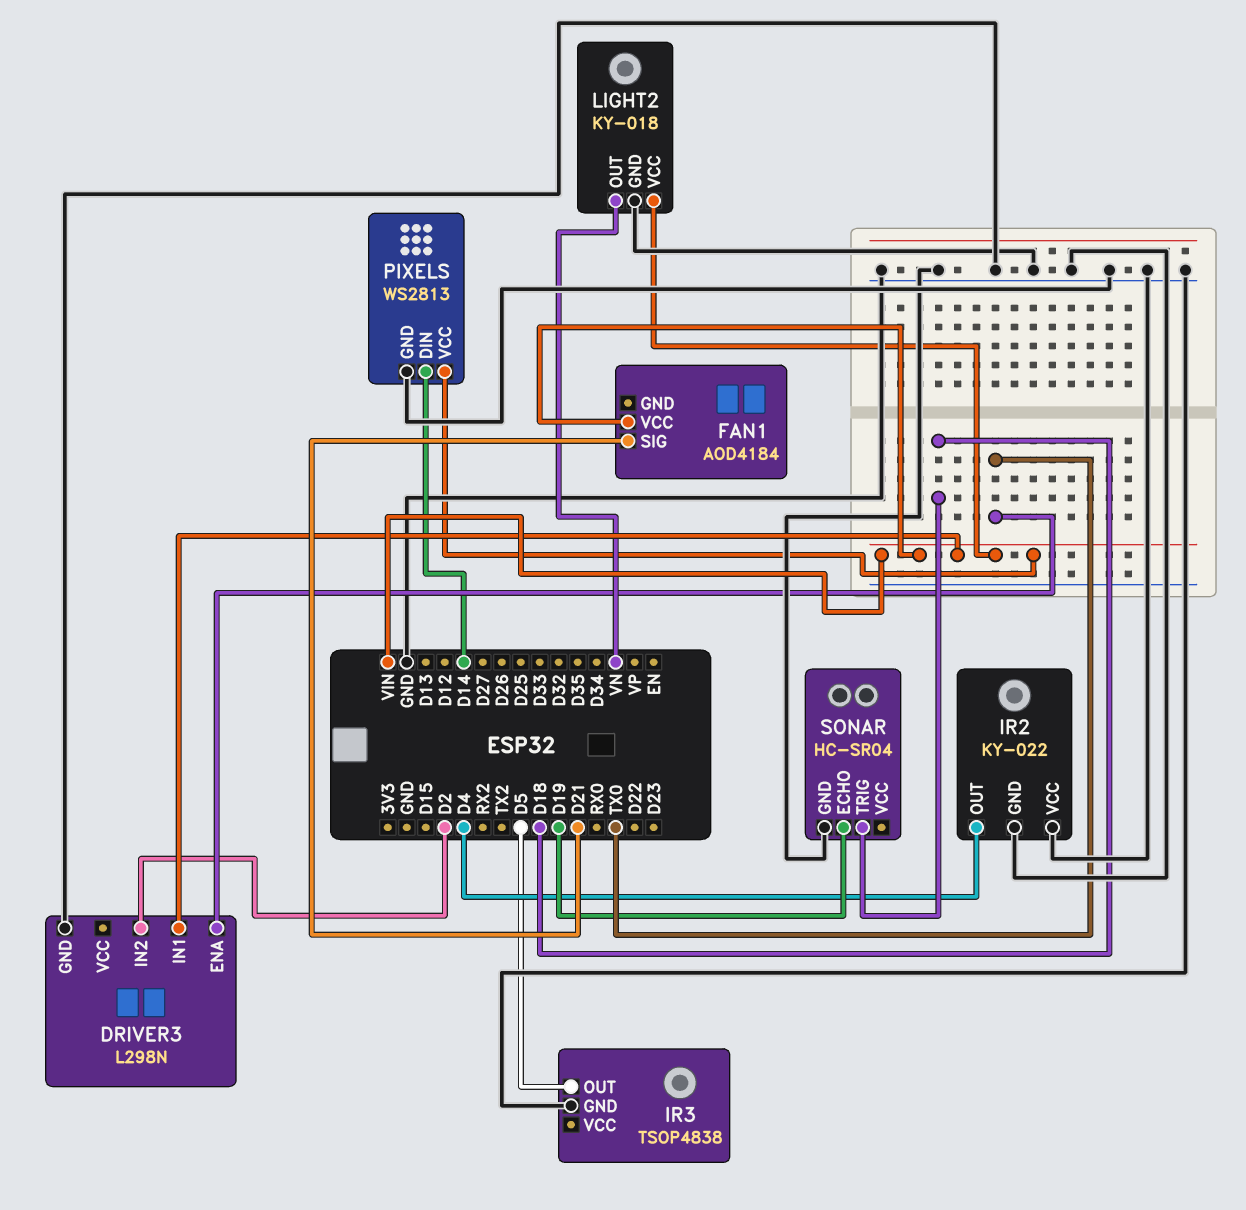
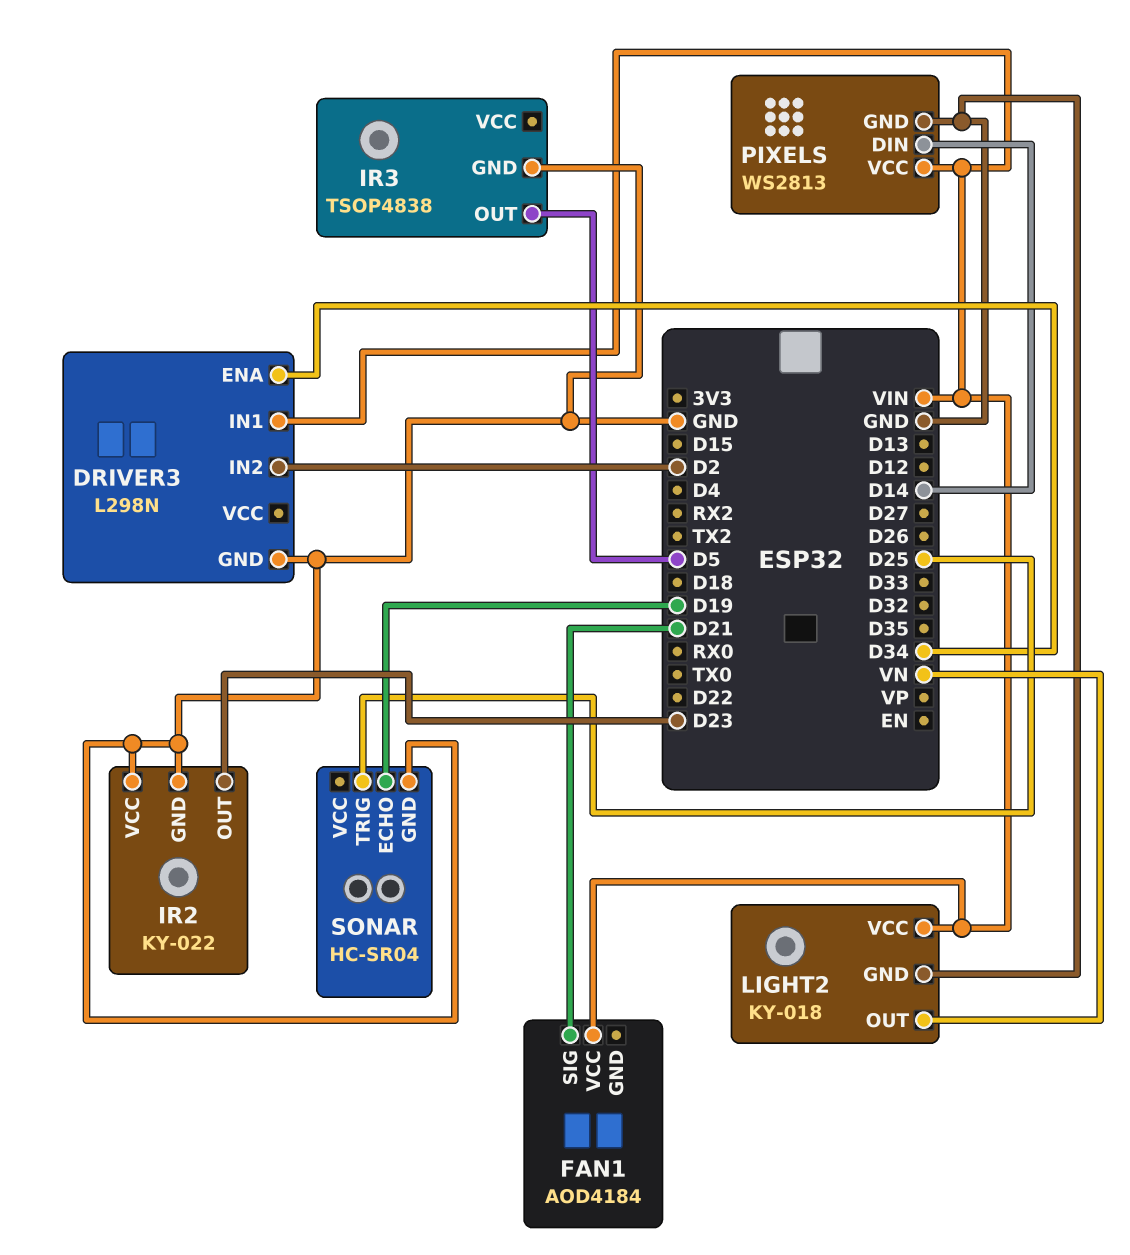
DRIVER3 pin ENA: TX0 -> D34
IR2 pin OUT: D4 -> D23
SONAR pin TRIG: D18 -> D25

